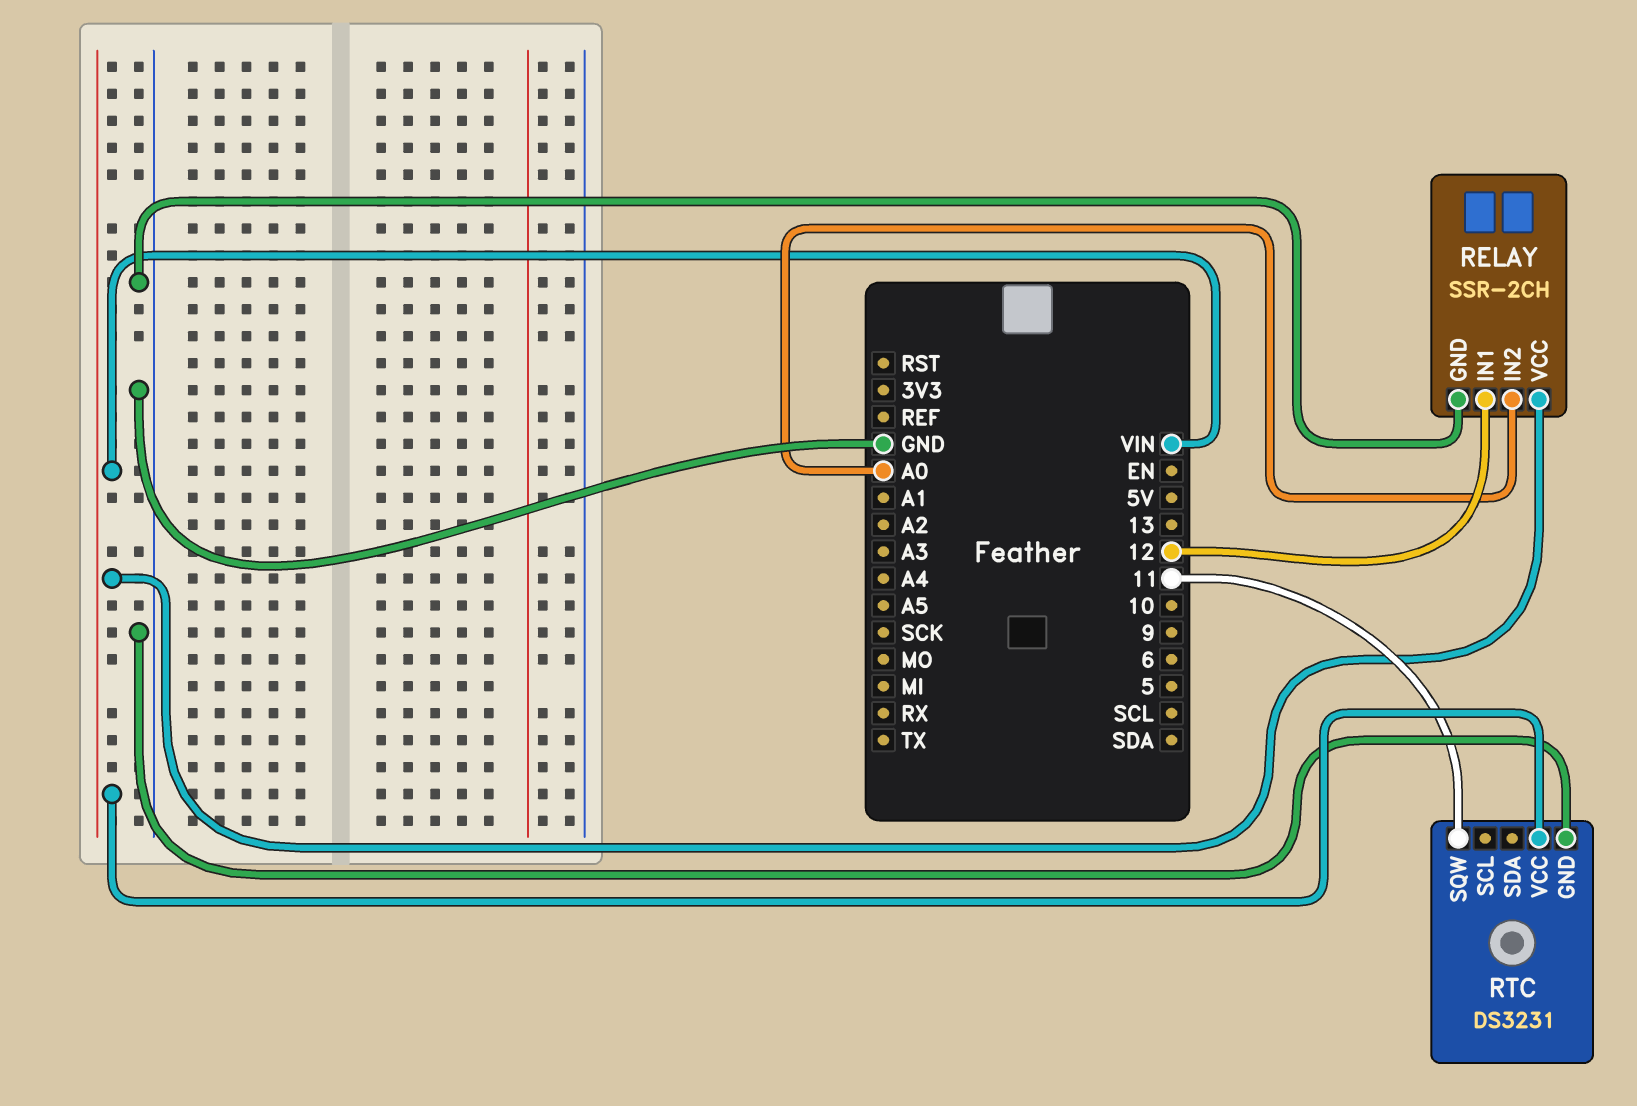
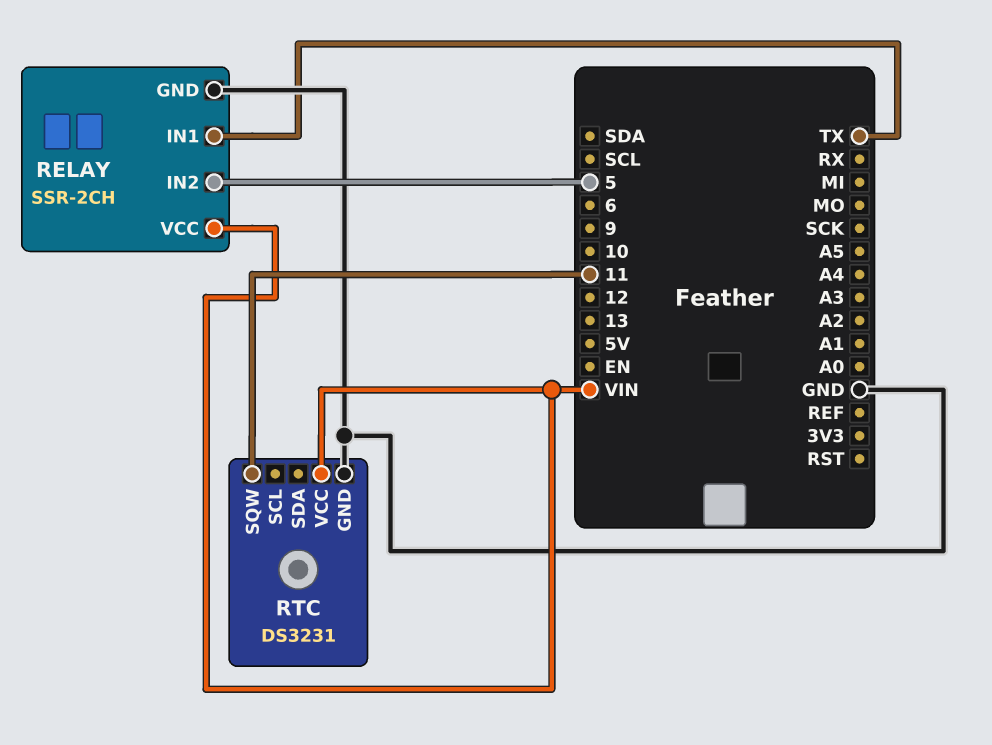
RELAY pin IN1: 12 -> TX
RELAY pin IN2: A0 -> 5

